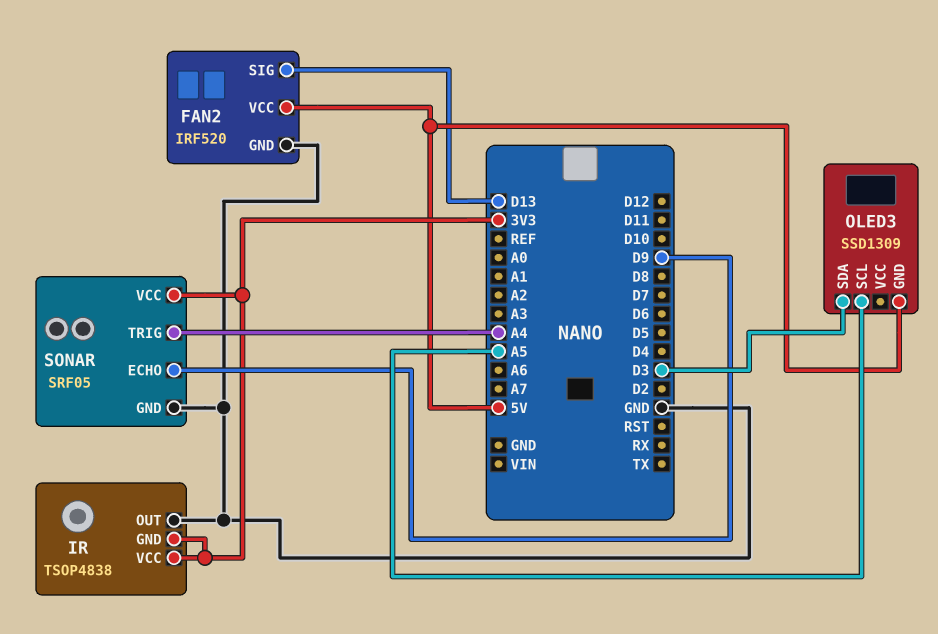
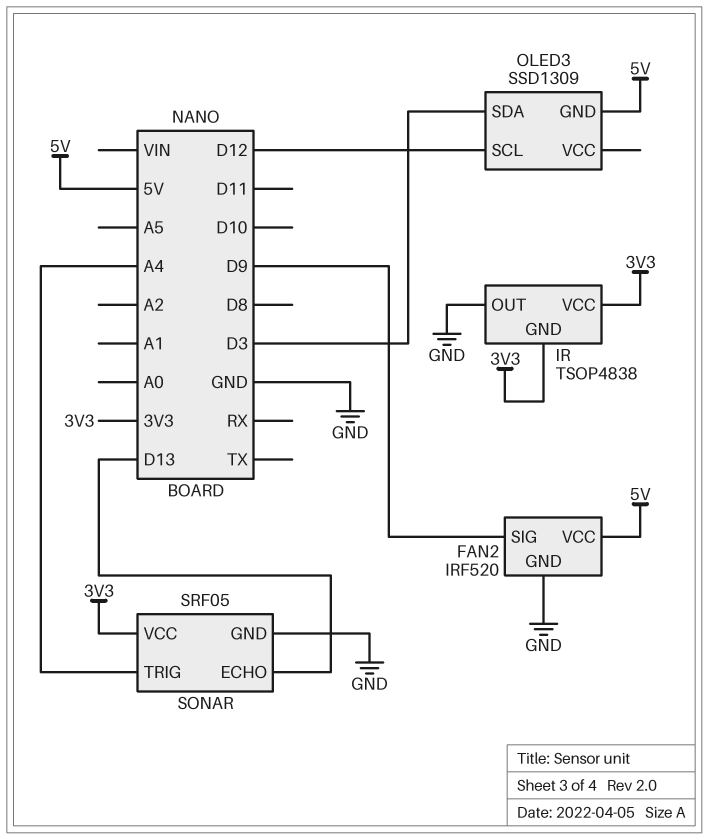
FAN2 pin SIG: D13 -> D9
OLED3 pin SCL: A5 -> D12
SONAR pin ECHO: D9 -> D13

